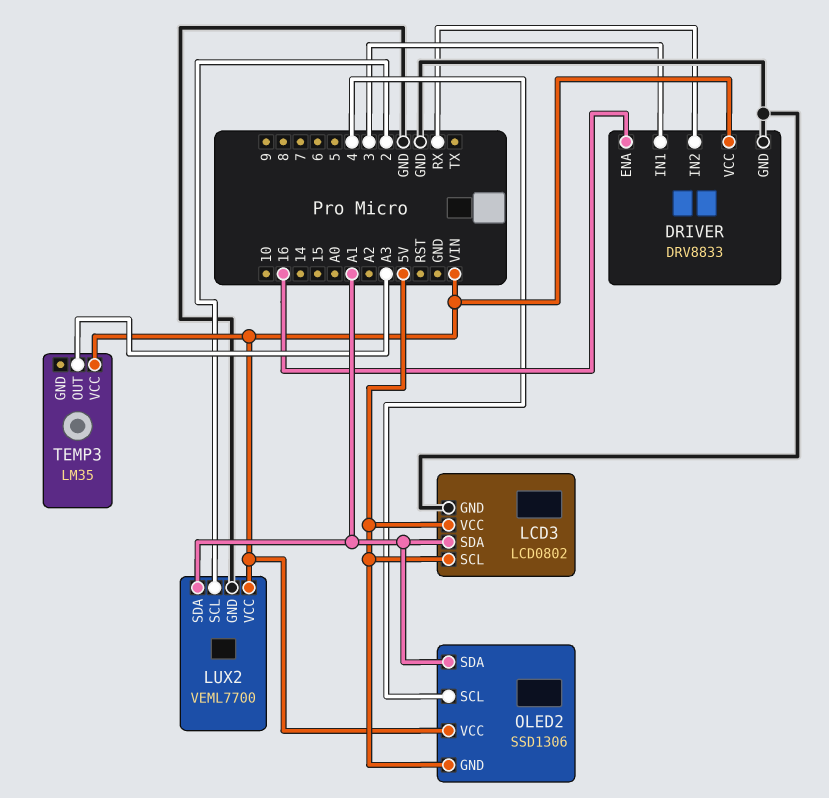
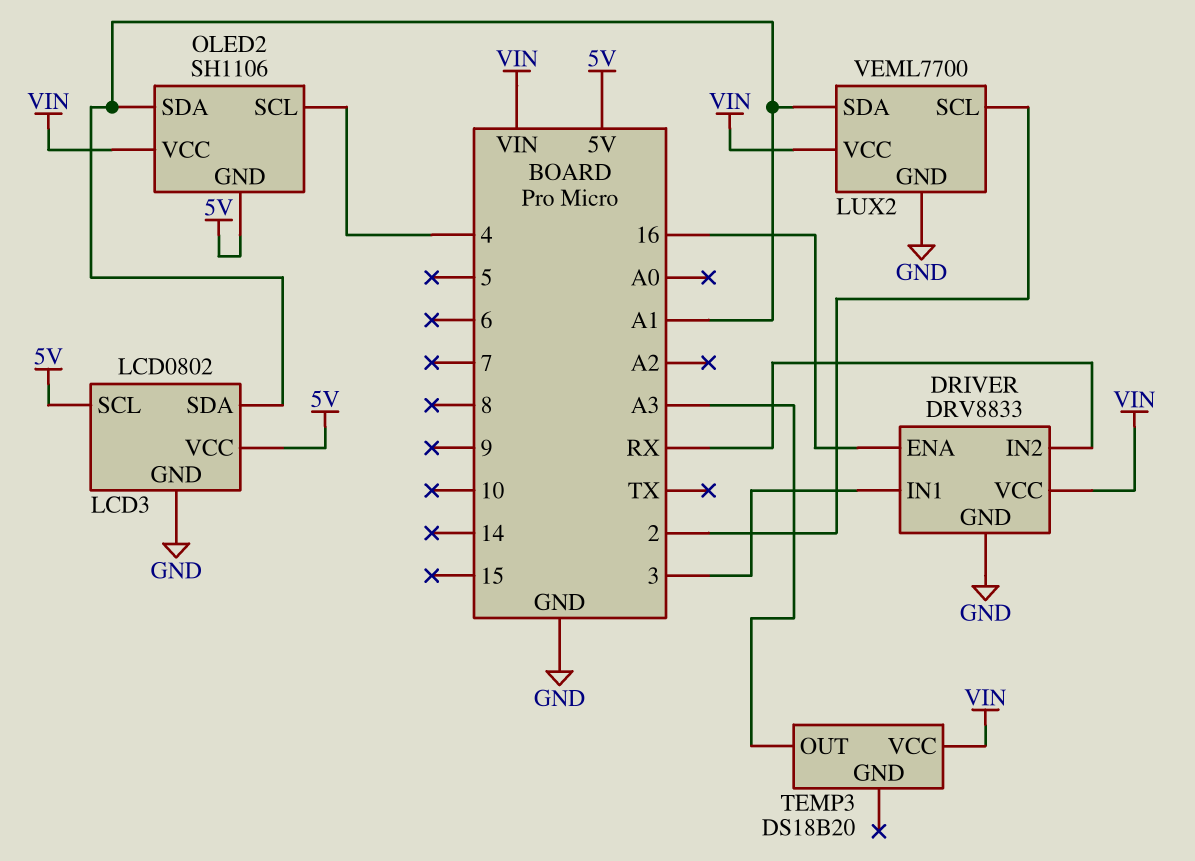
OLED2: SSD1306 -> SH1106
TEMP3: LM35 -> DS18B20

